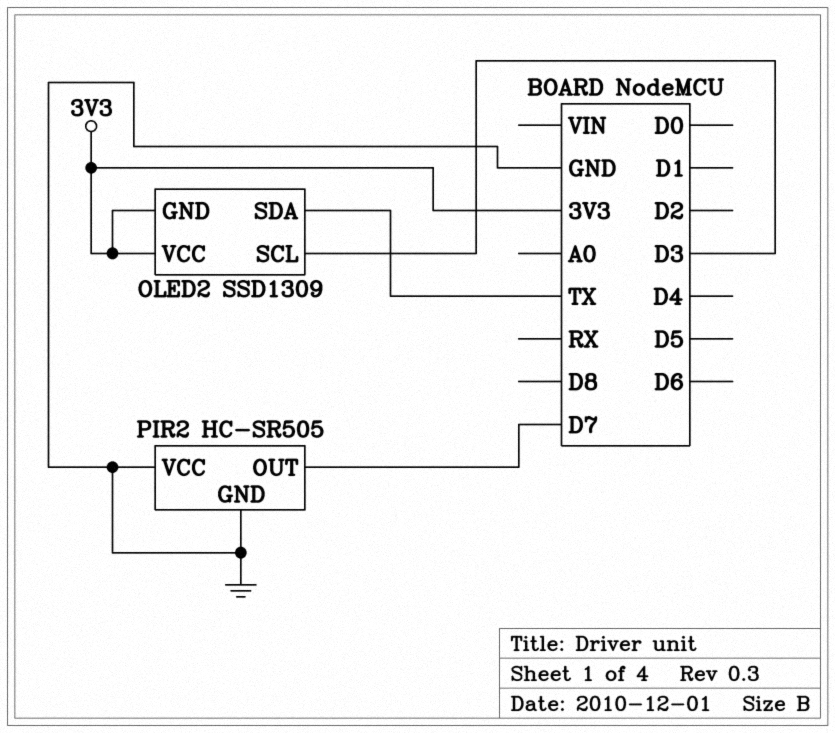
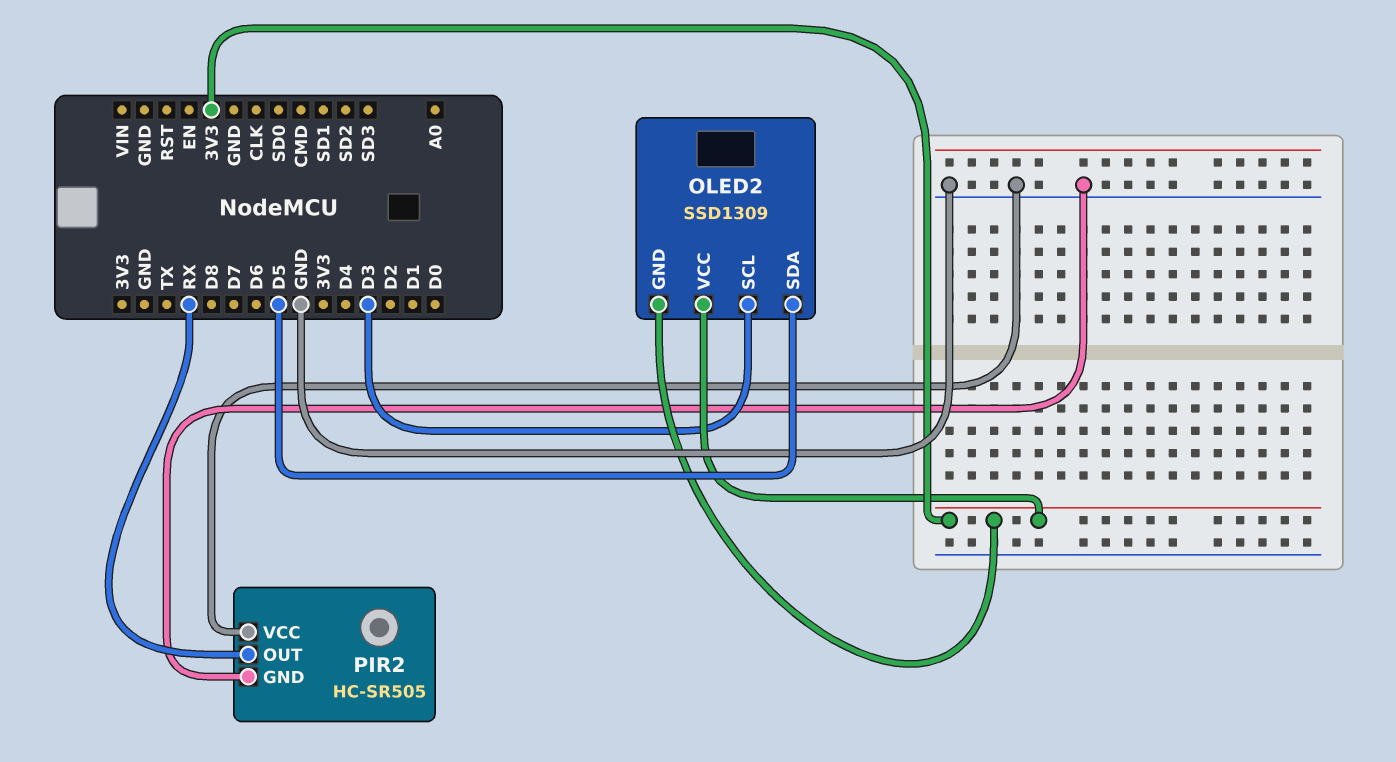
OLED2 pin SDA: TX -> D5
PIR2 pin OUT: D7 -> RX

